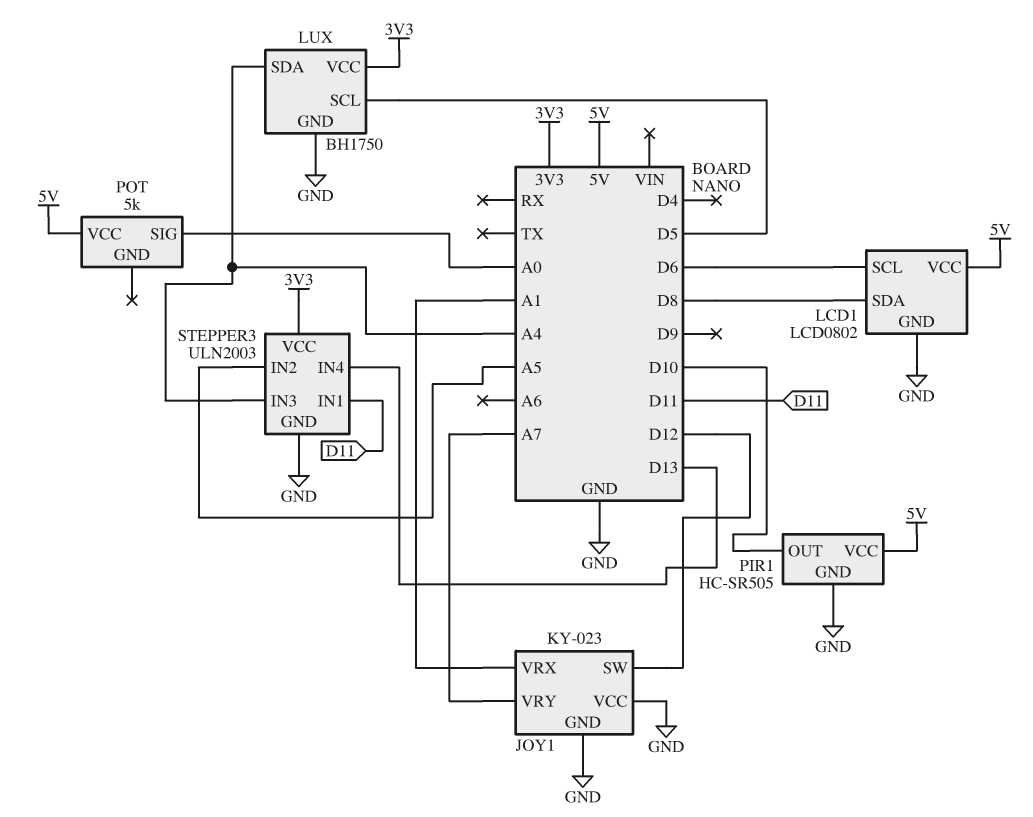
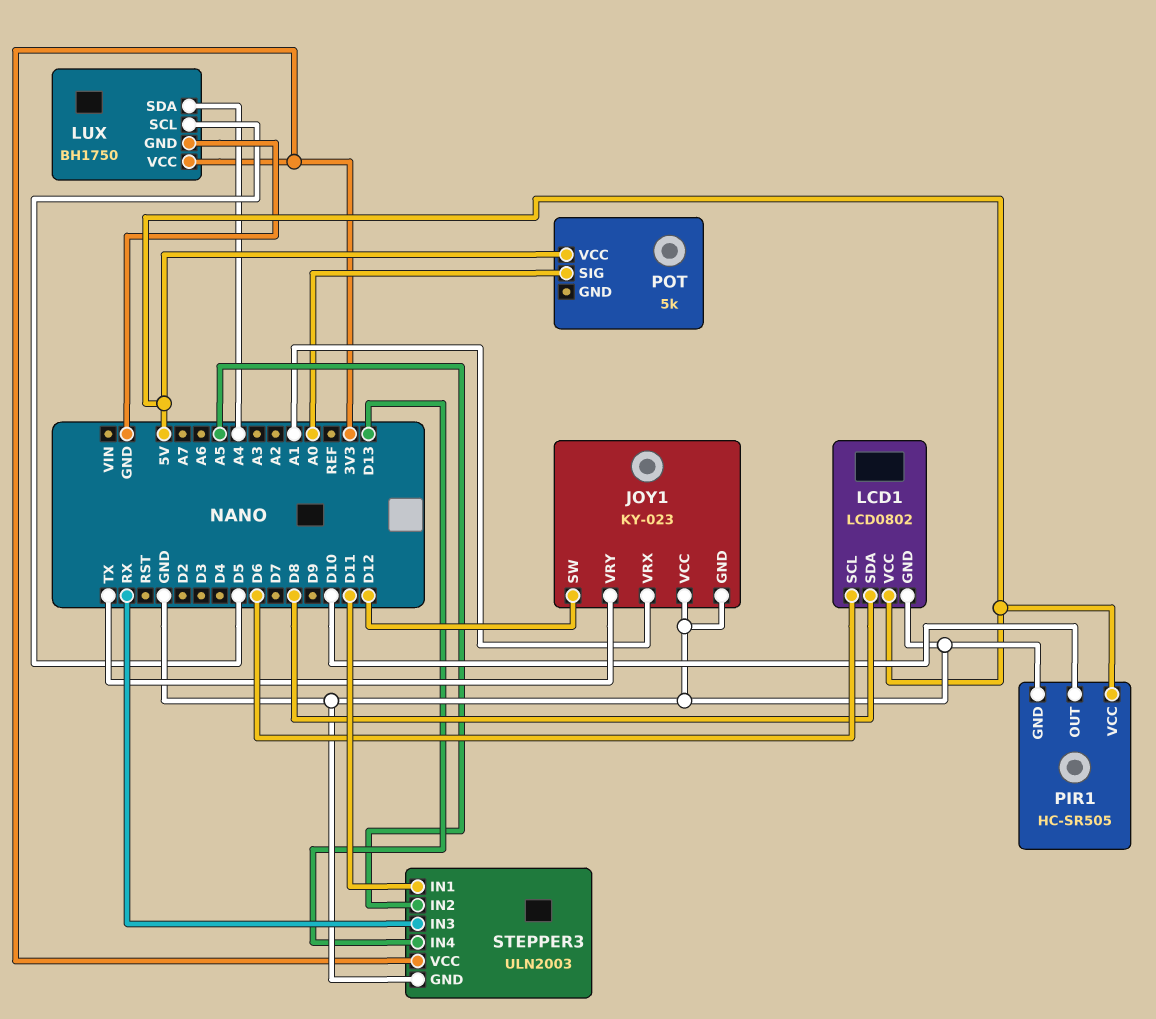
JOY1 pin VRY: A7 -> TX
STEPPER3 pin IN3: A4 -> RX

